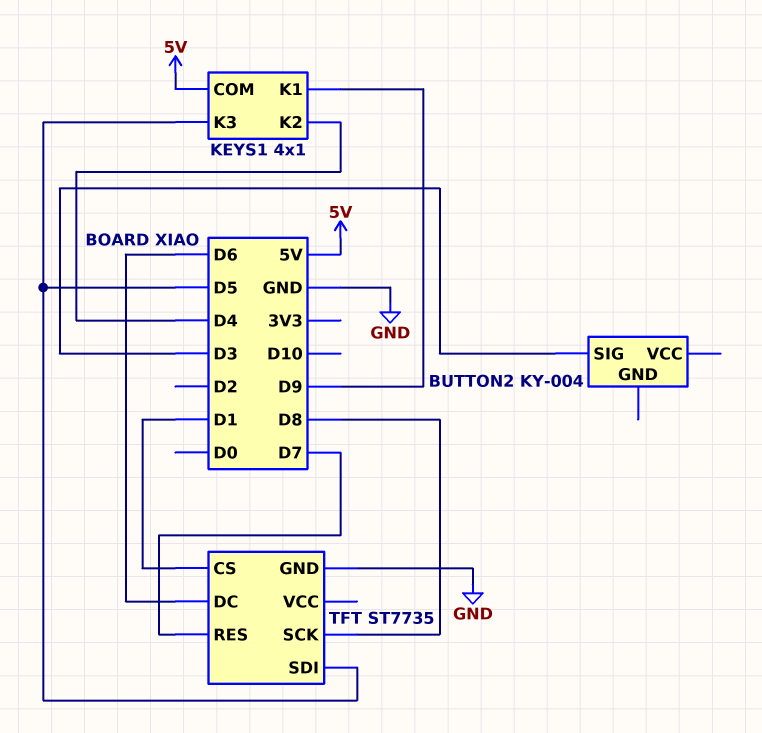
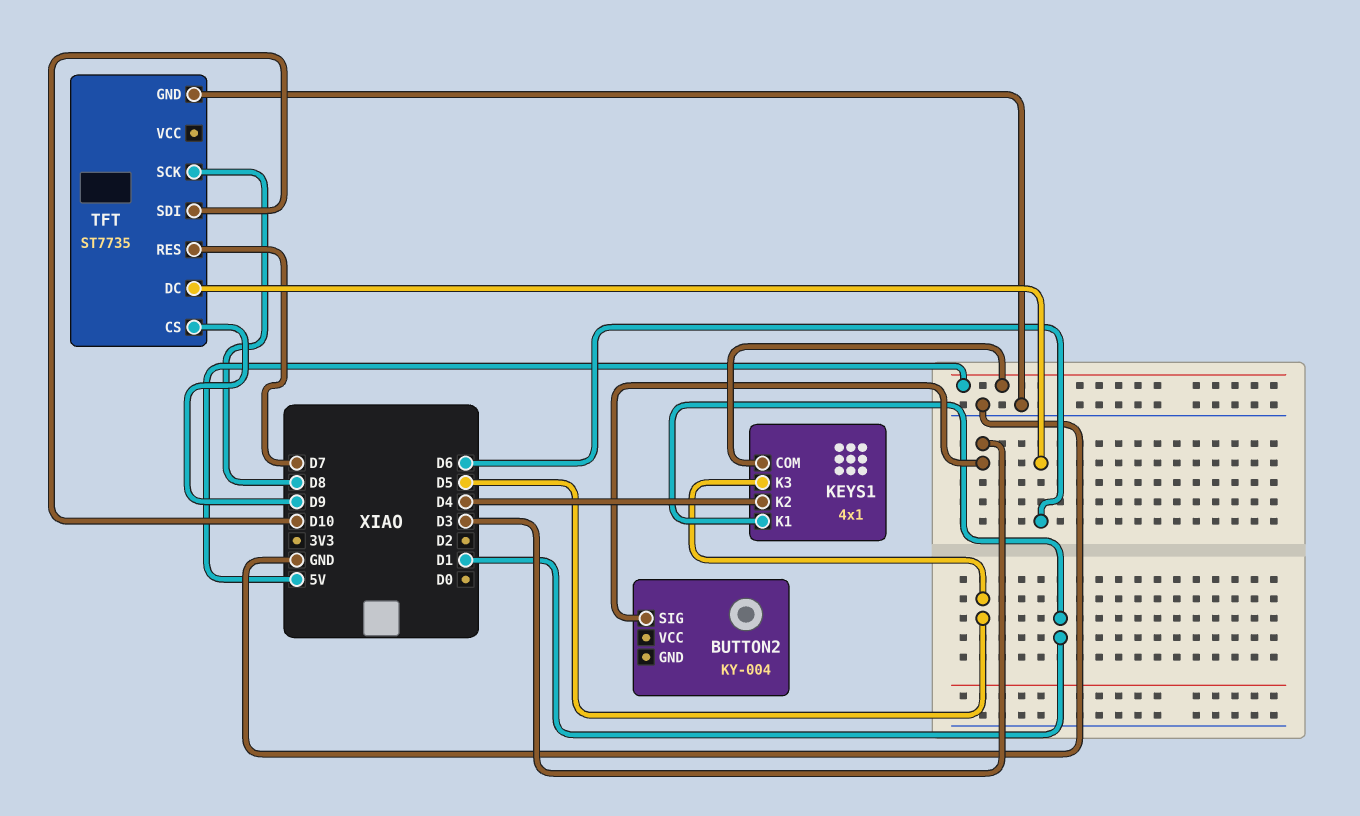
KEYS1 pin K1: D9 -> D1
TFT pin CS: D1 -> D9
TFT pin SDI: D5 -> D10

